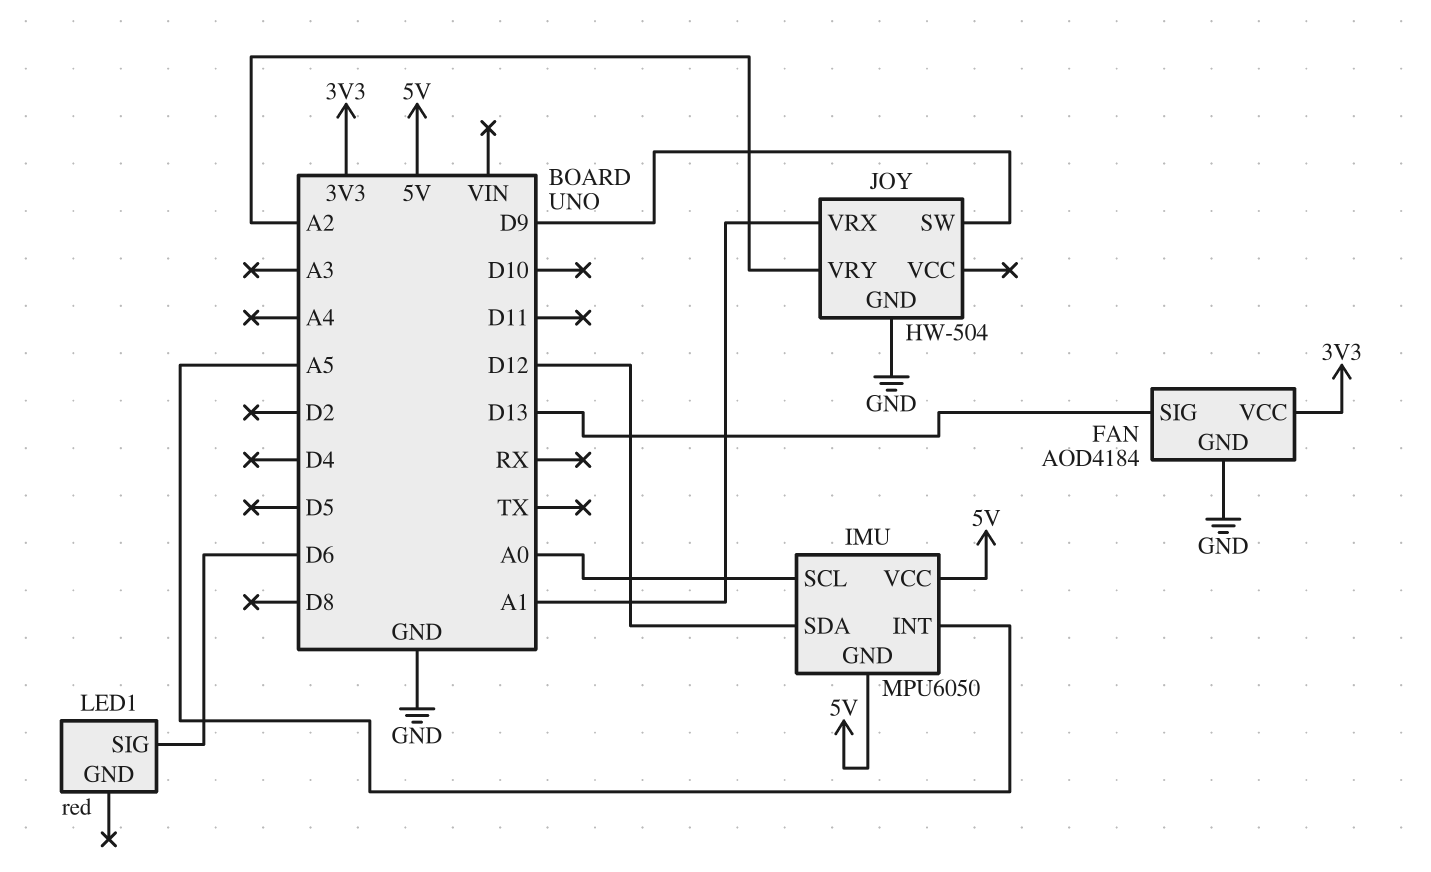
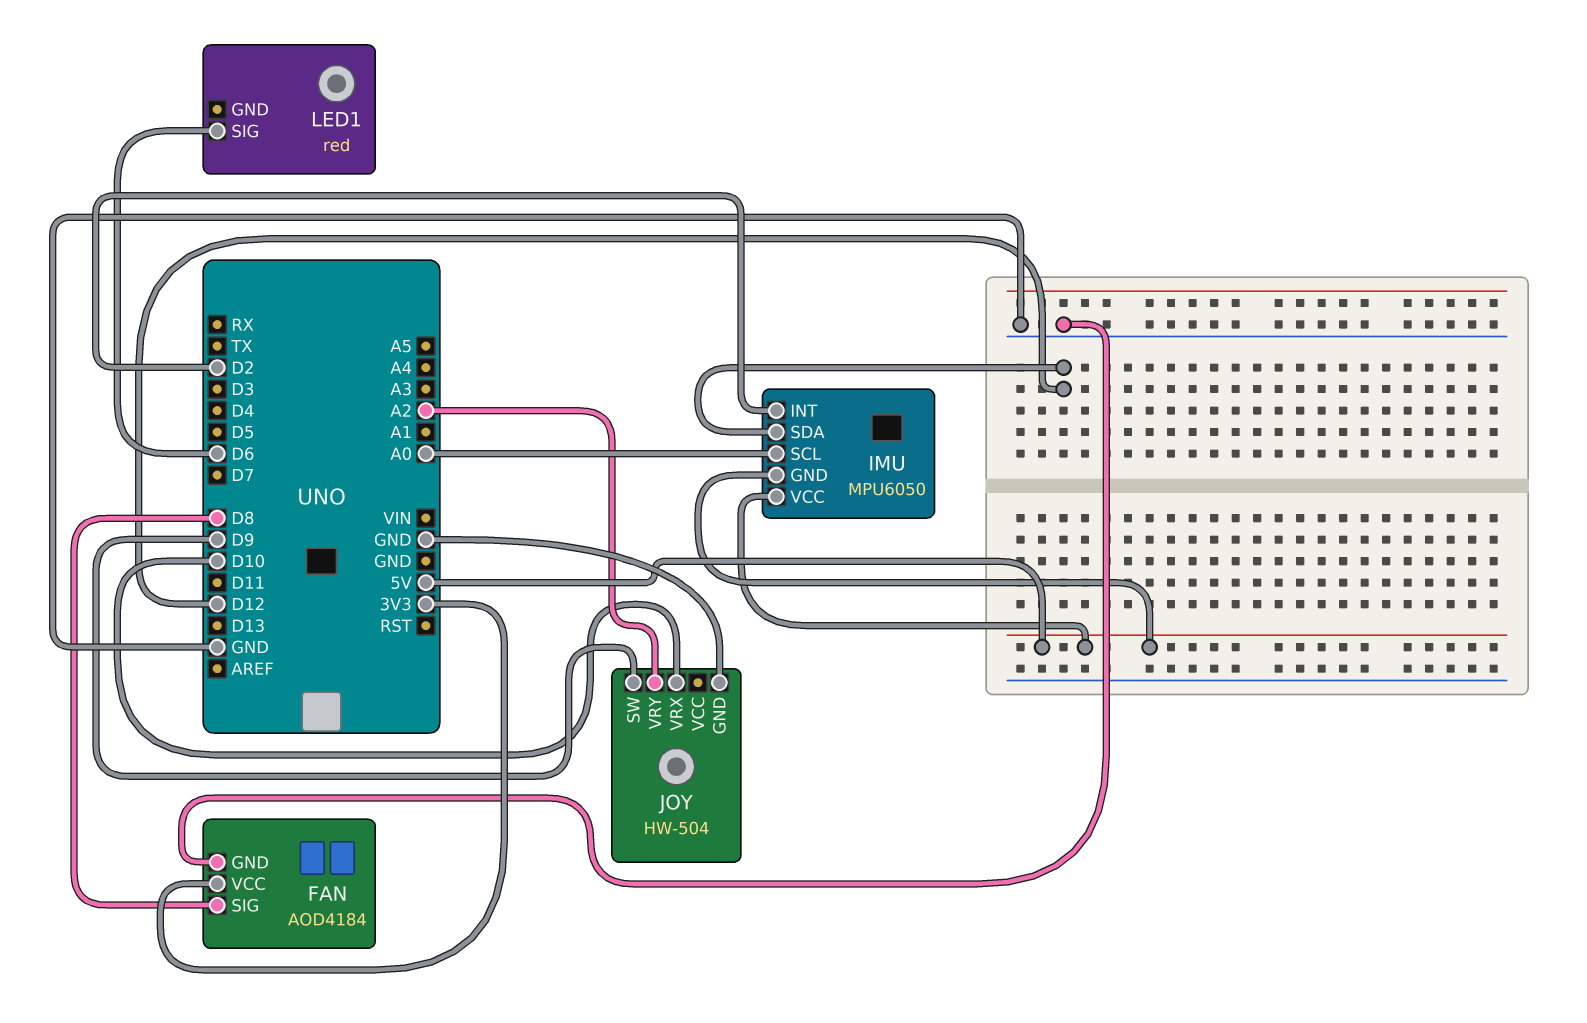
FAN pin SIG: D13 -> D8
IMU pin INT: A5 -> D2
JOY pin VRX: A1 -> D10

